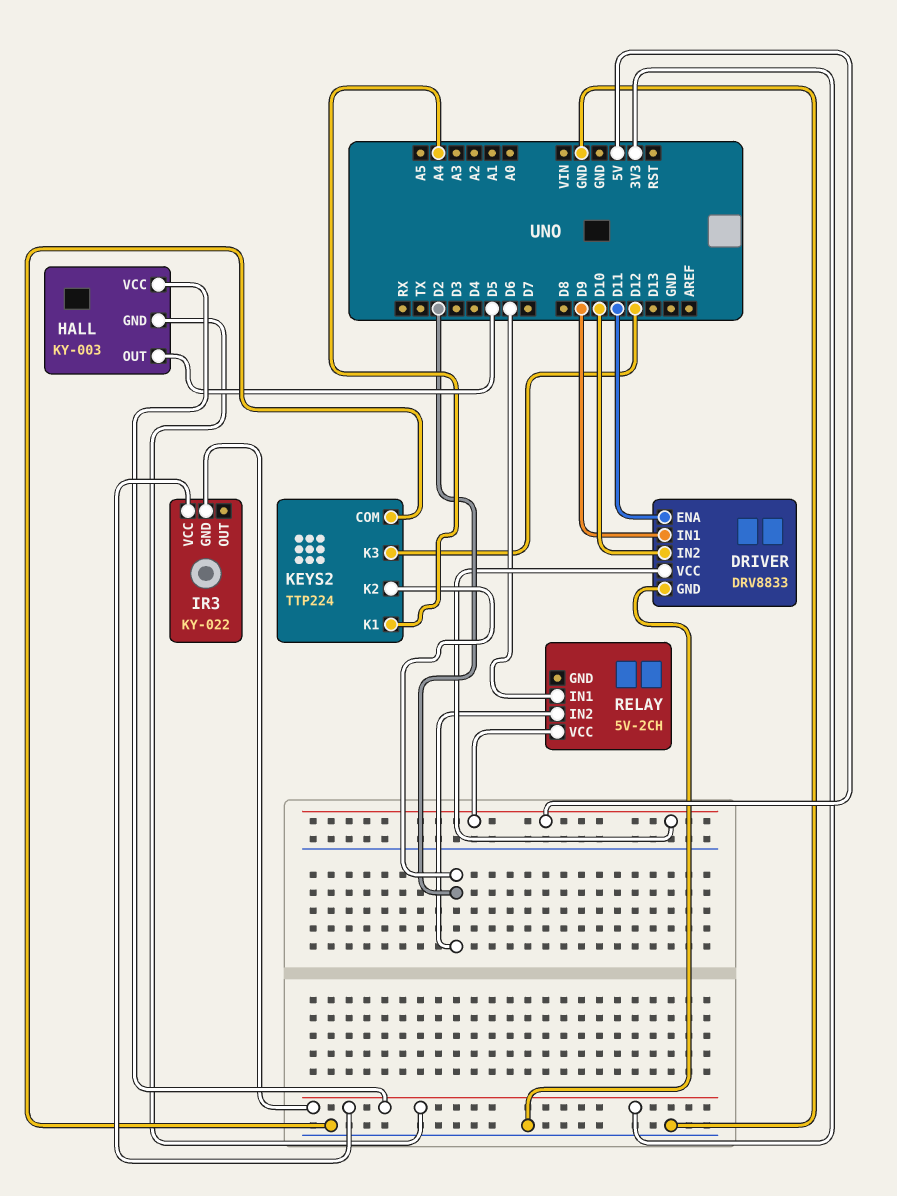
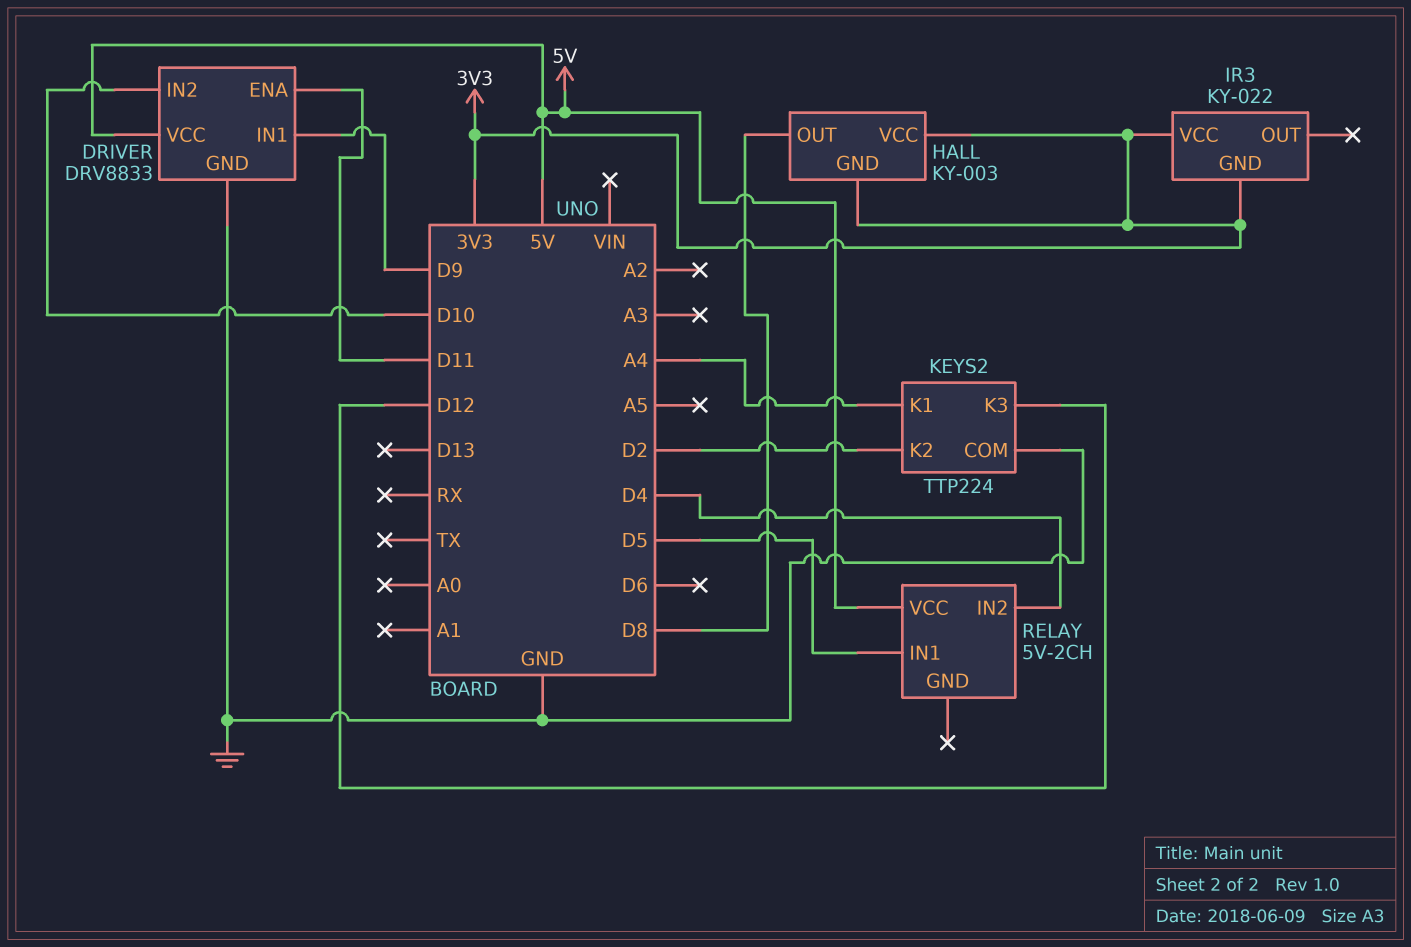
HALL pin OUT: D5 -> D8
RELAY pin IN1: D6 -> D5
RELAY pin IN2: D2 -> D4

